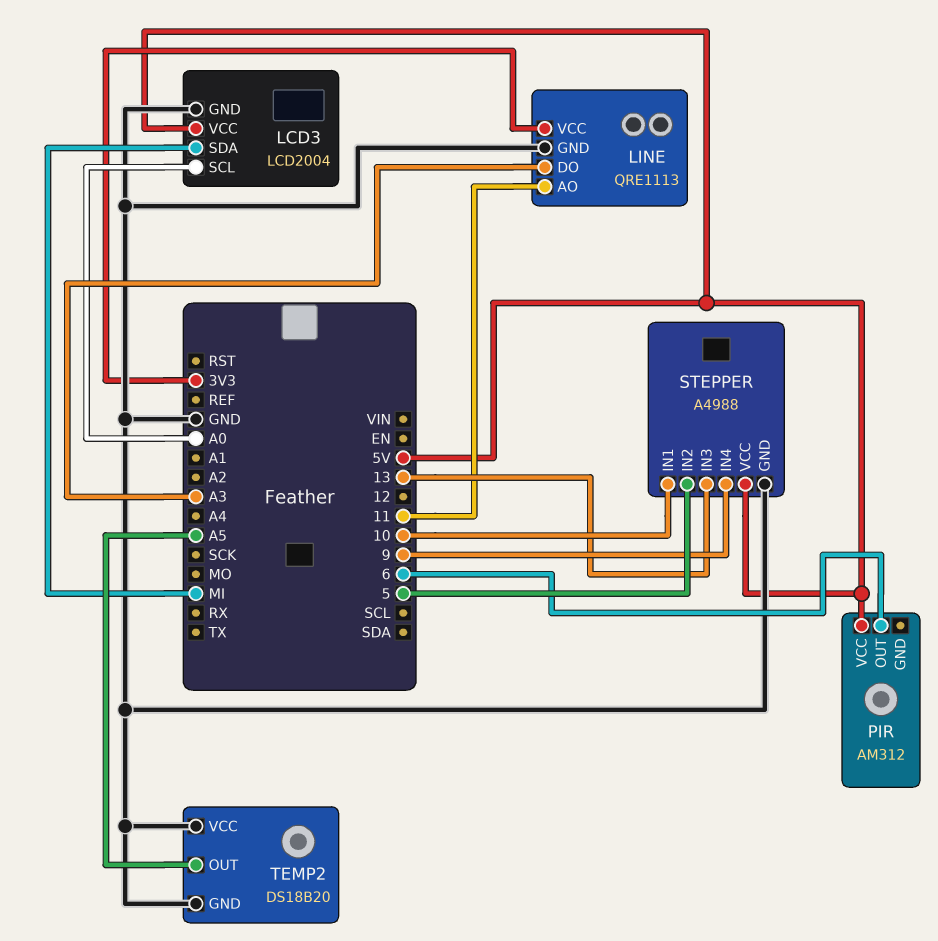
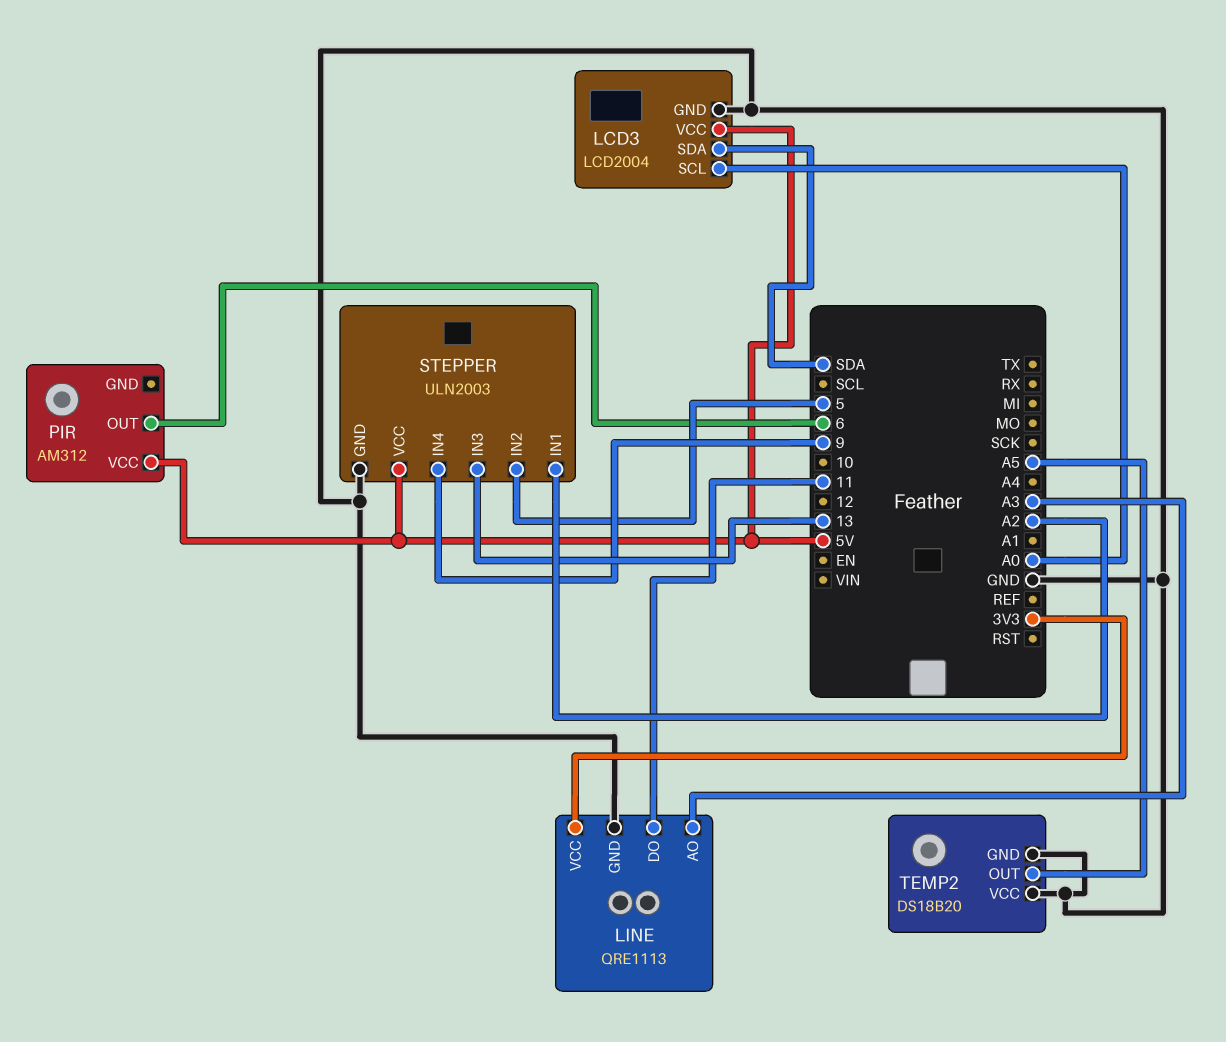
LCD3 pin SDA: MI -> SDA
LINE pin AO: 11 -> A3
LINE pin DO: A3 -> 11
STEPPER: A4988 -> ULN2003
STEPPER pin IN1: 10 -> A2

